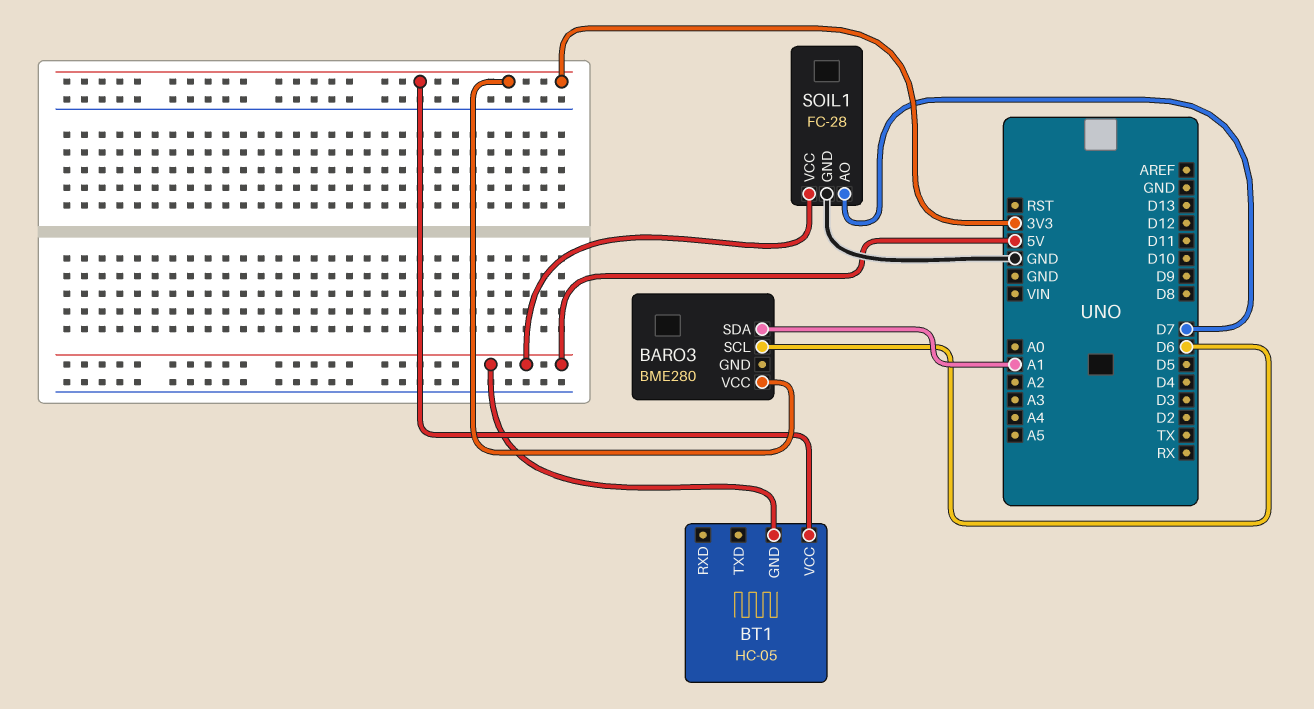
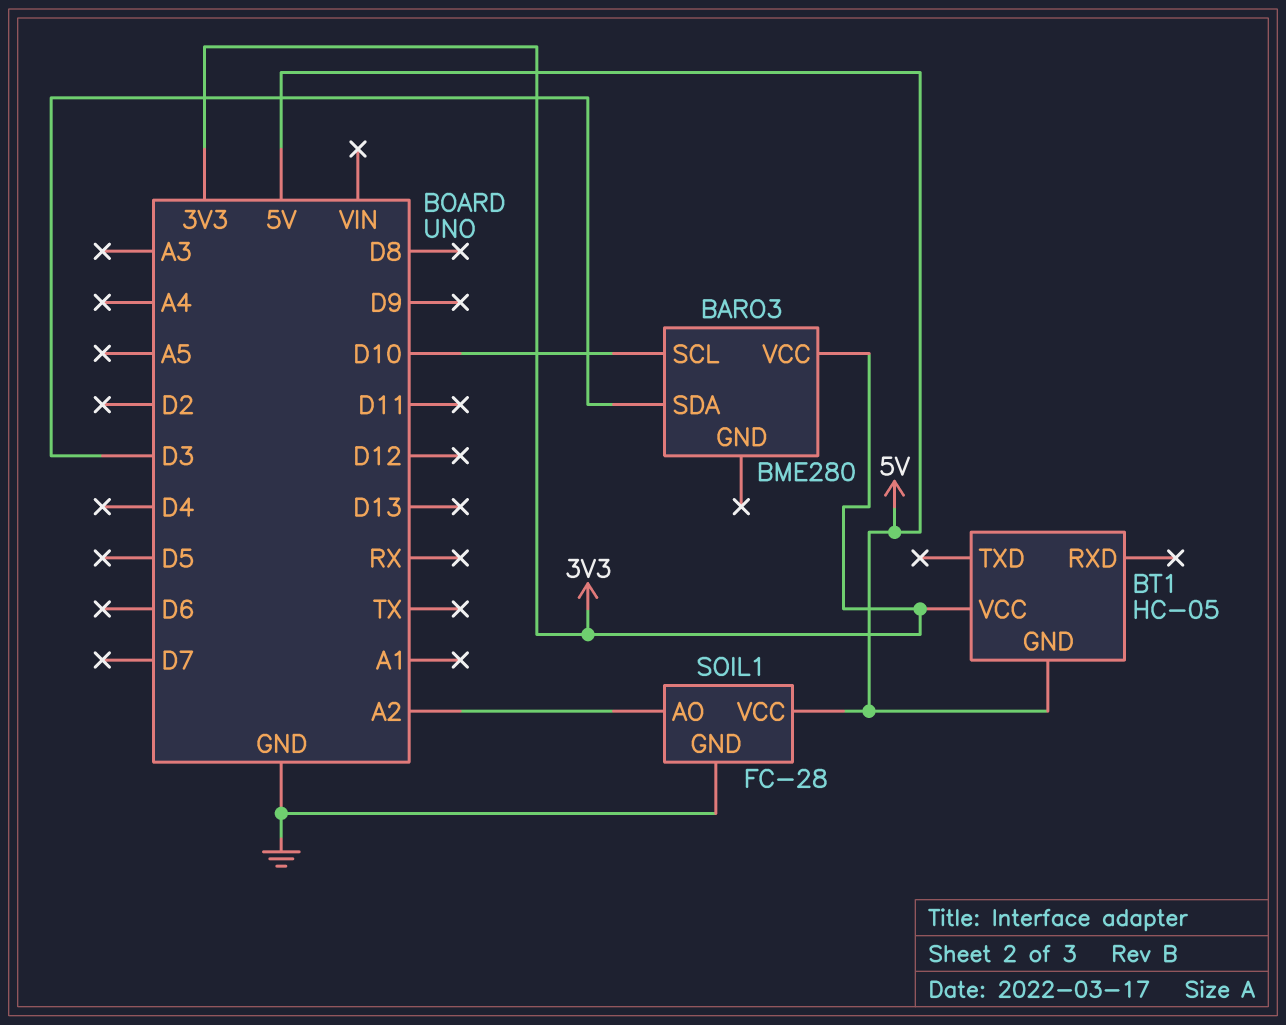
BARO3 pin SCL: D6 -> D10
BARO3 pin SDA: A1 -> D3
SOIL1 pin AO: D7 -> A2

